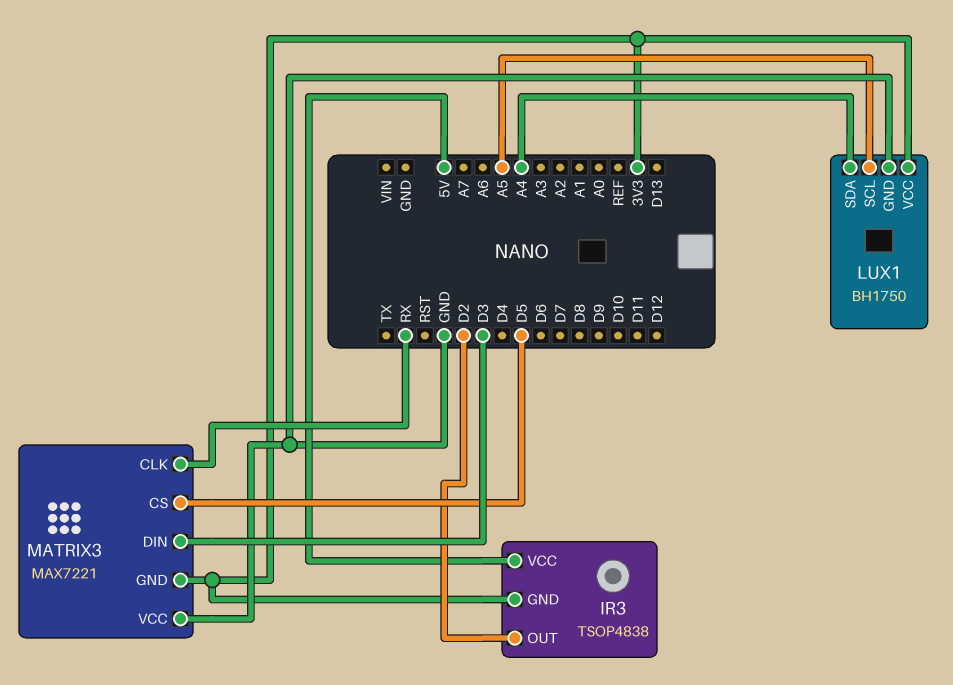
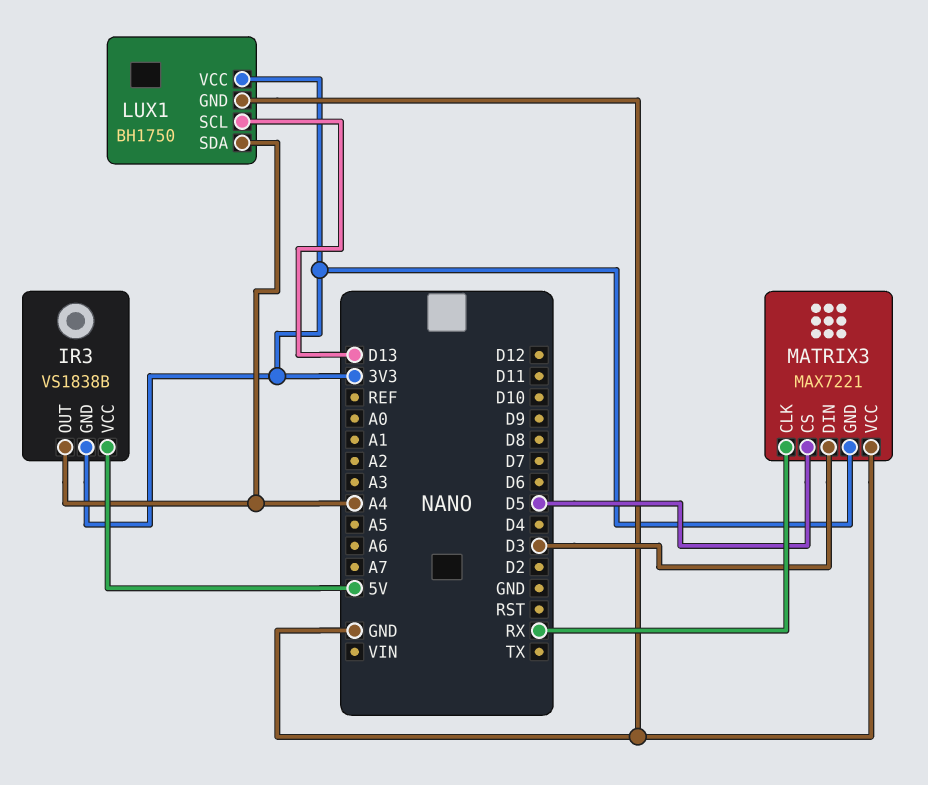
IR3: TSOP4838 -> VS1838B
IR3 pin OUT: D2 -> A4
LUX1 pin SCL: A5 -> D13

